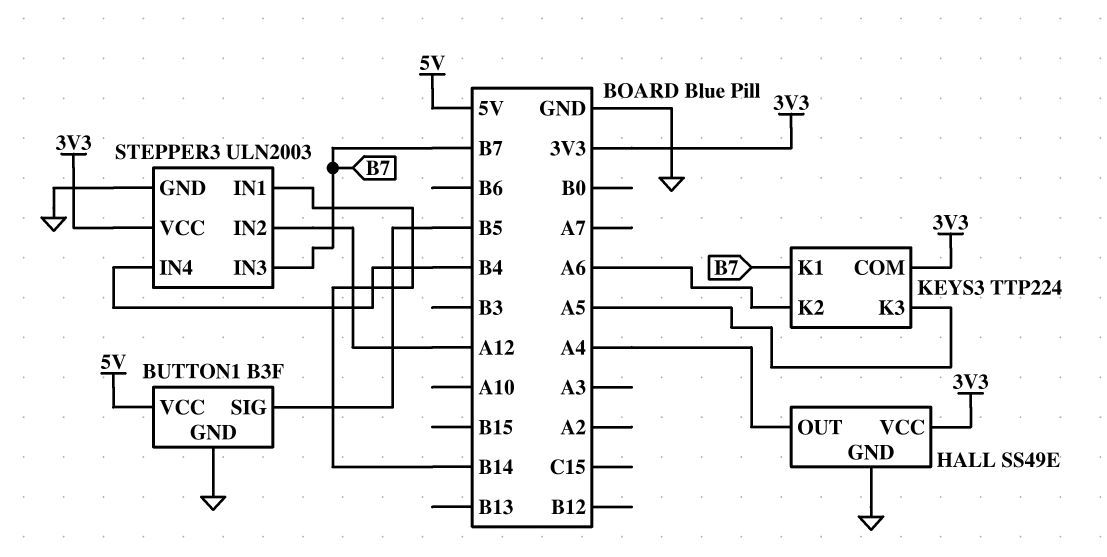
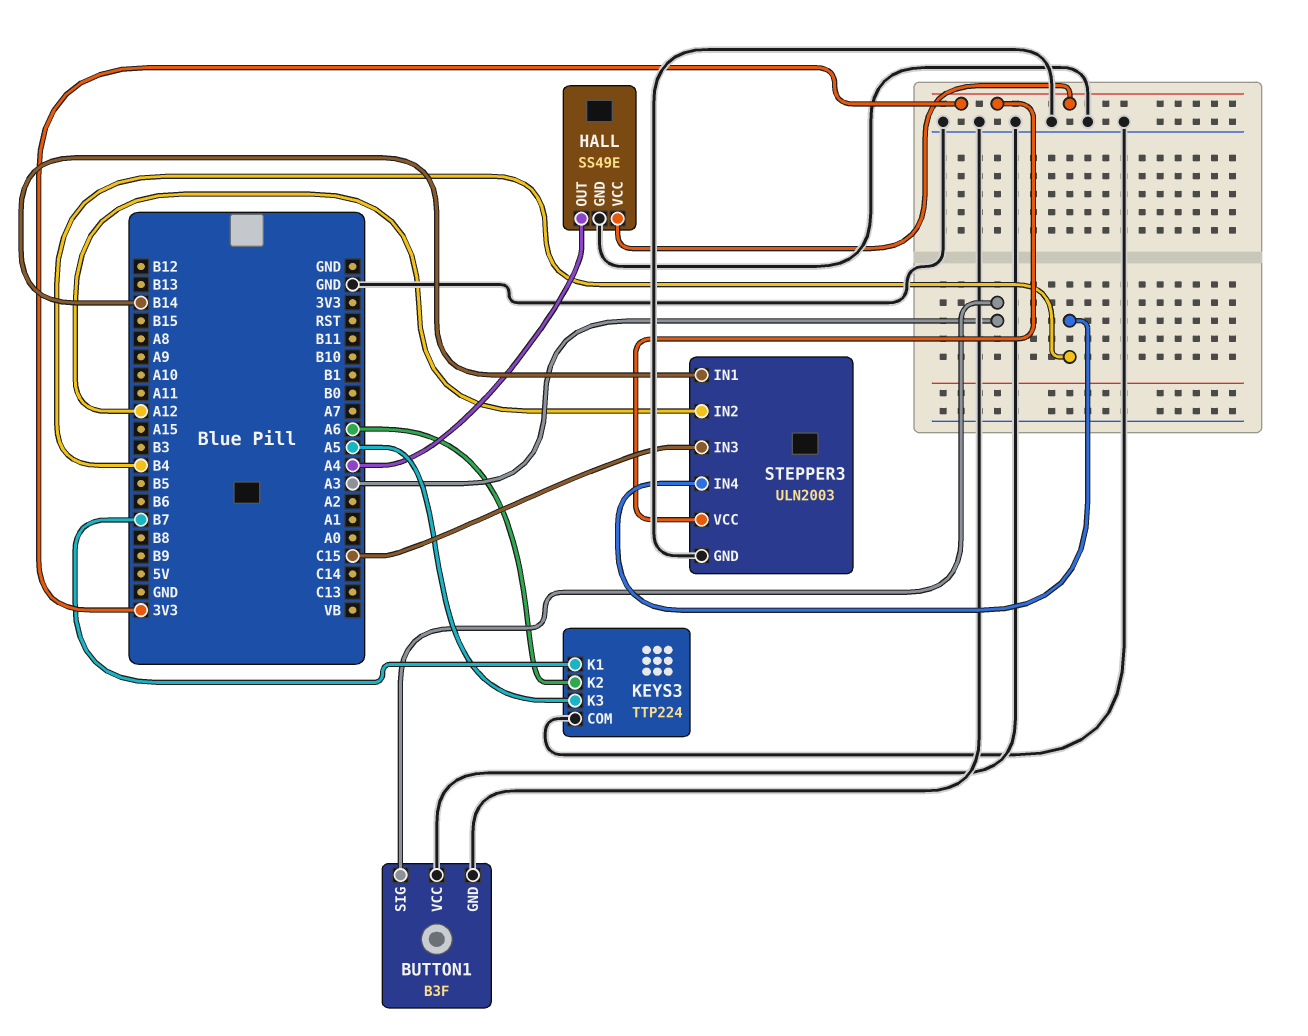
BUTTON1 pin SIG: B5 -> A3
BUTTON1 pin VCC: 5V -> GND
KEYS3 pin COM: 3V3 -> GND
STEPPER3 pin IN3: B7 -> C15

